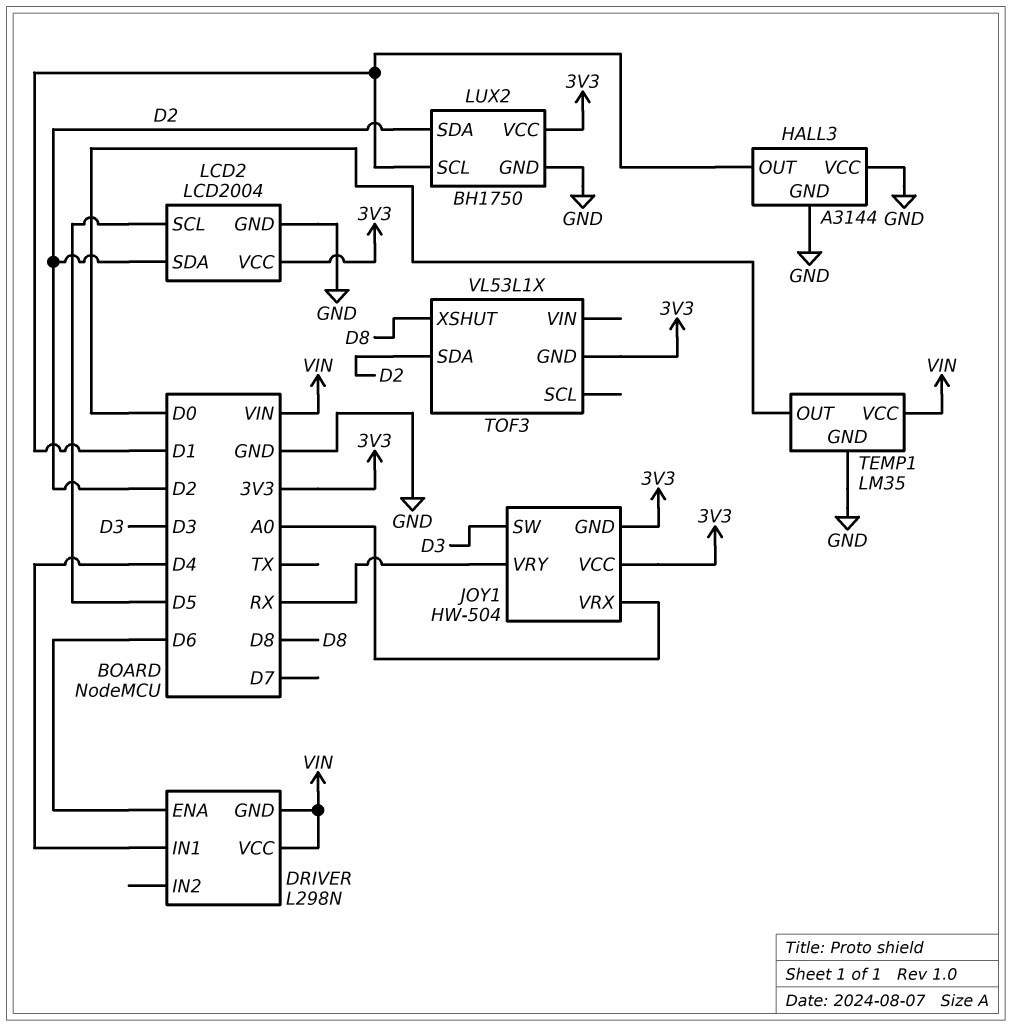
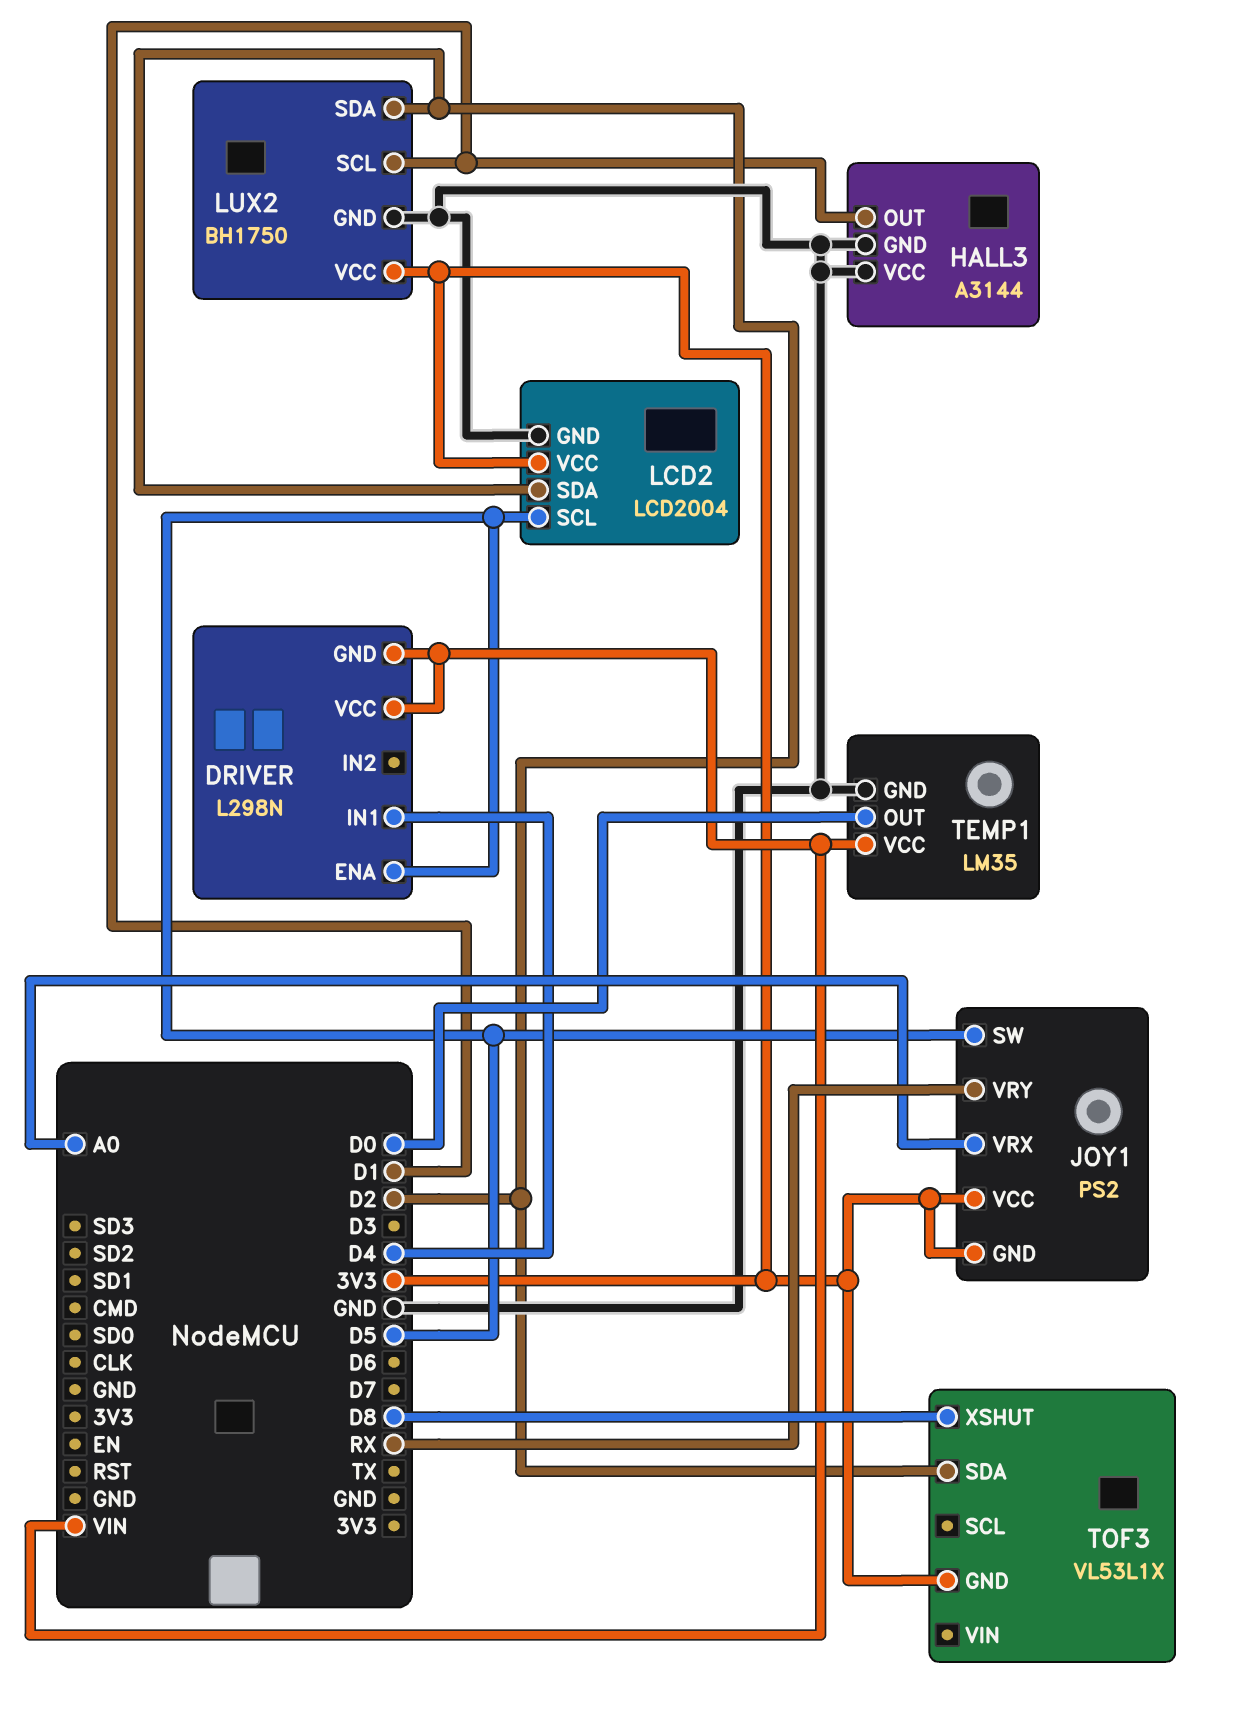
DRIVER pin ENA: D6 -> D5
JOY1: HW-504 -> PS2
JOY1 pin SW: D3 -> D5

